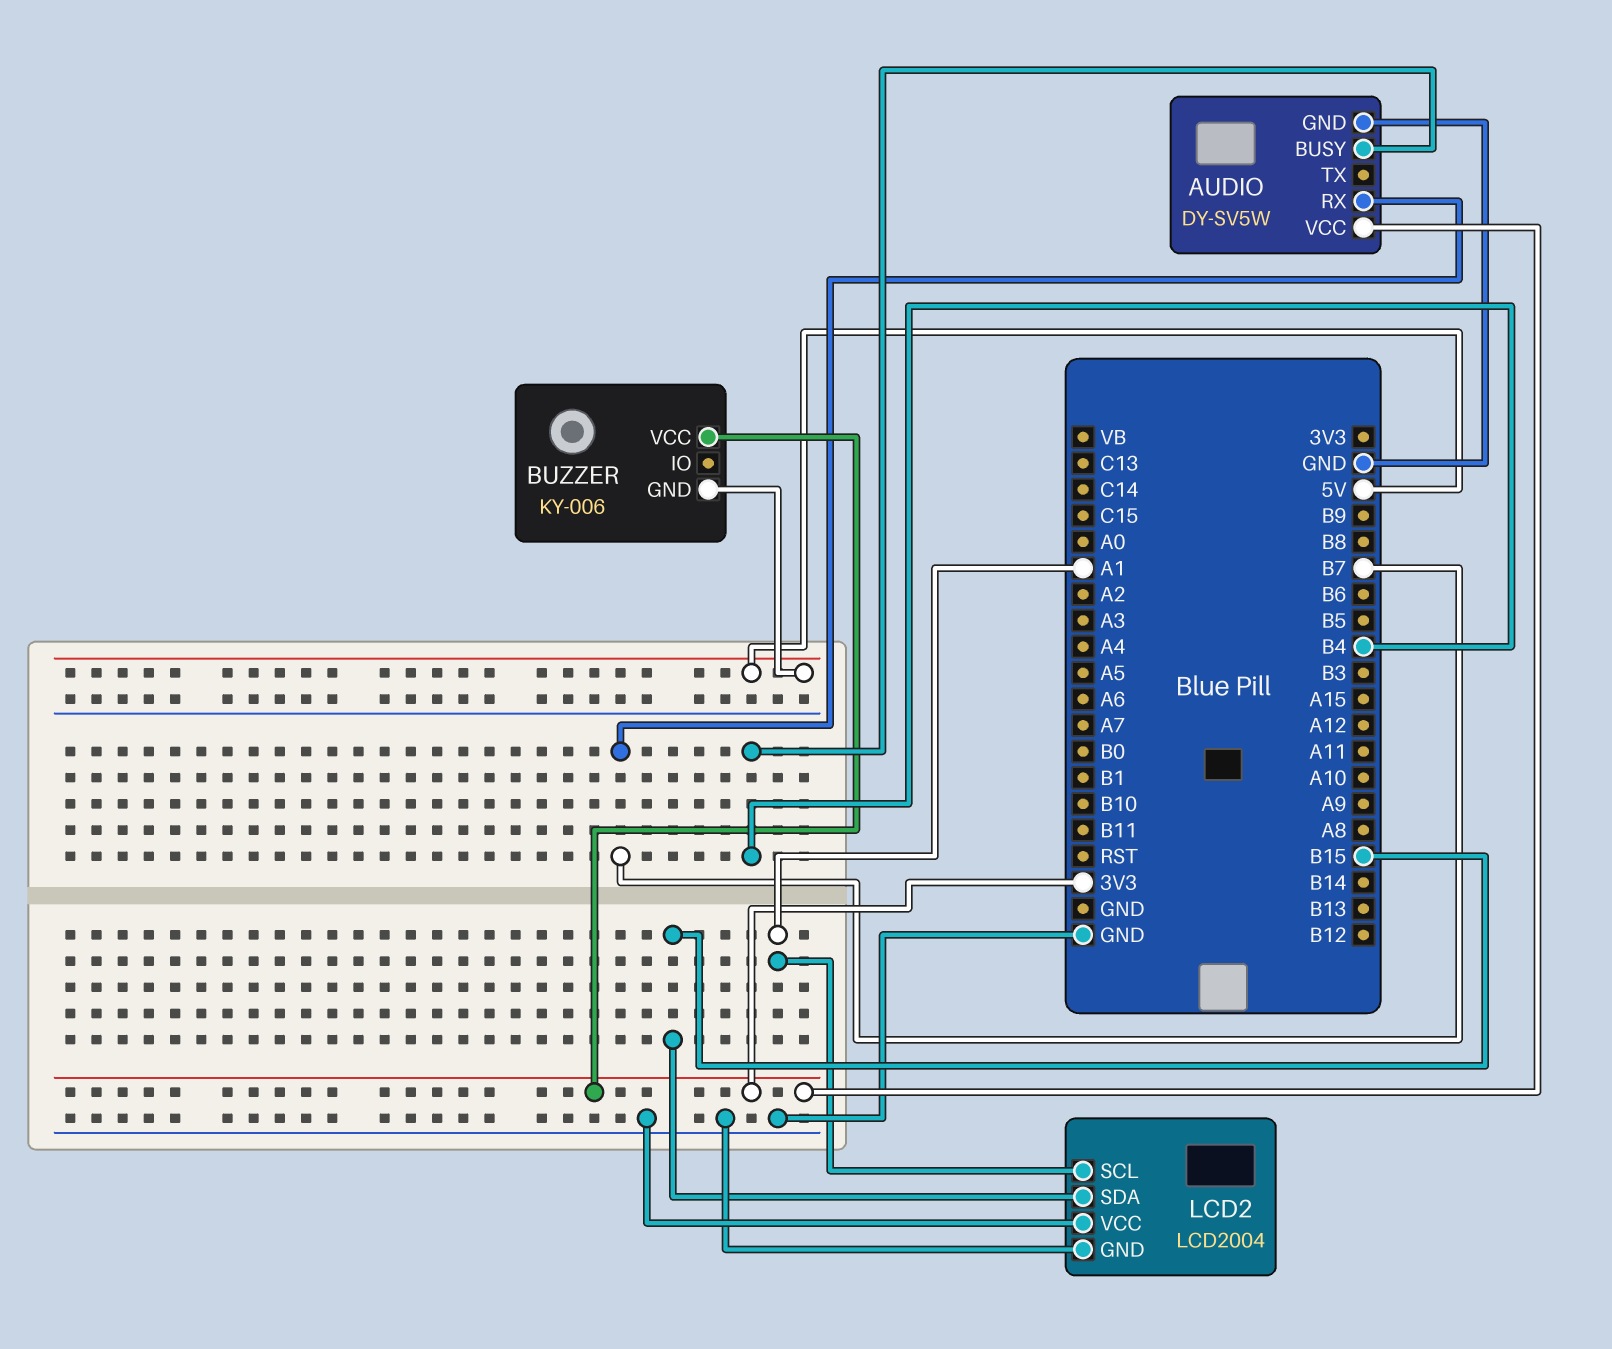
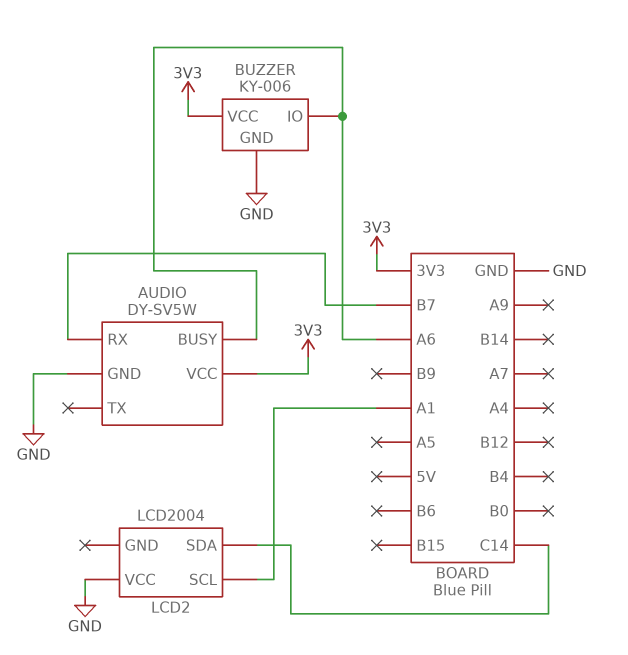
AUDIO pin BUSY: B4 -> A6
BUZZER pin GND: 5V -> GND
BUZZER pin IO: none -> A6
LCD2 pin GND: GND -> none
LCD2 pin SDA: B15 -> C14

